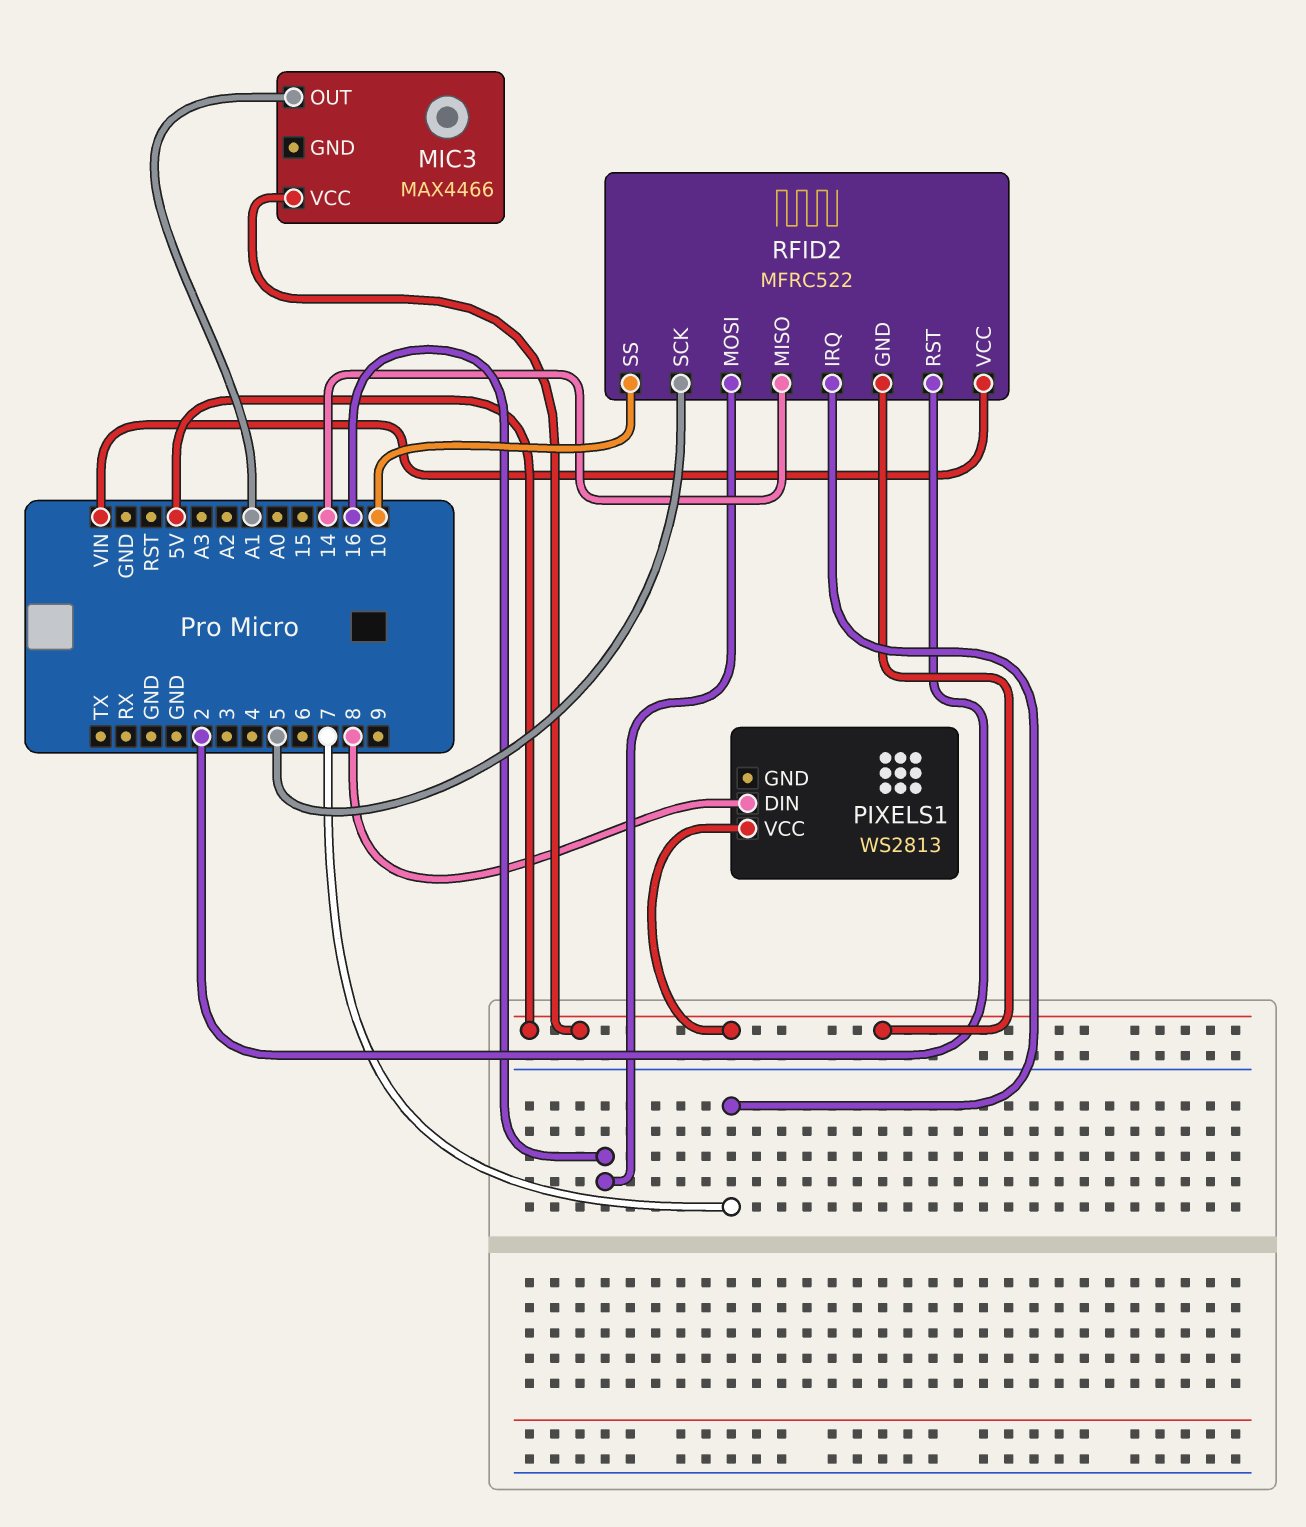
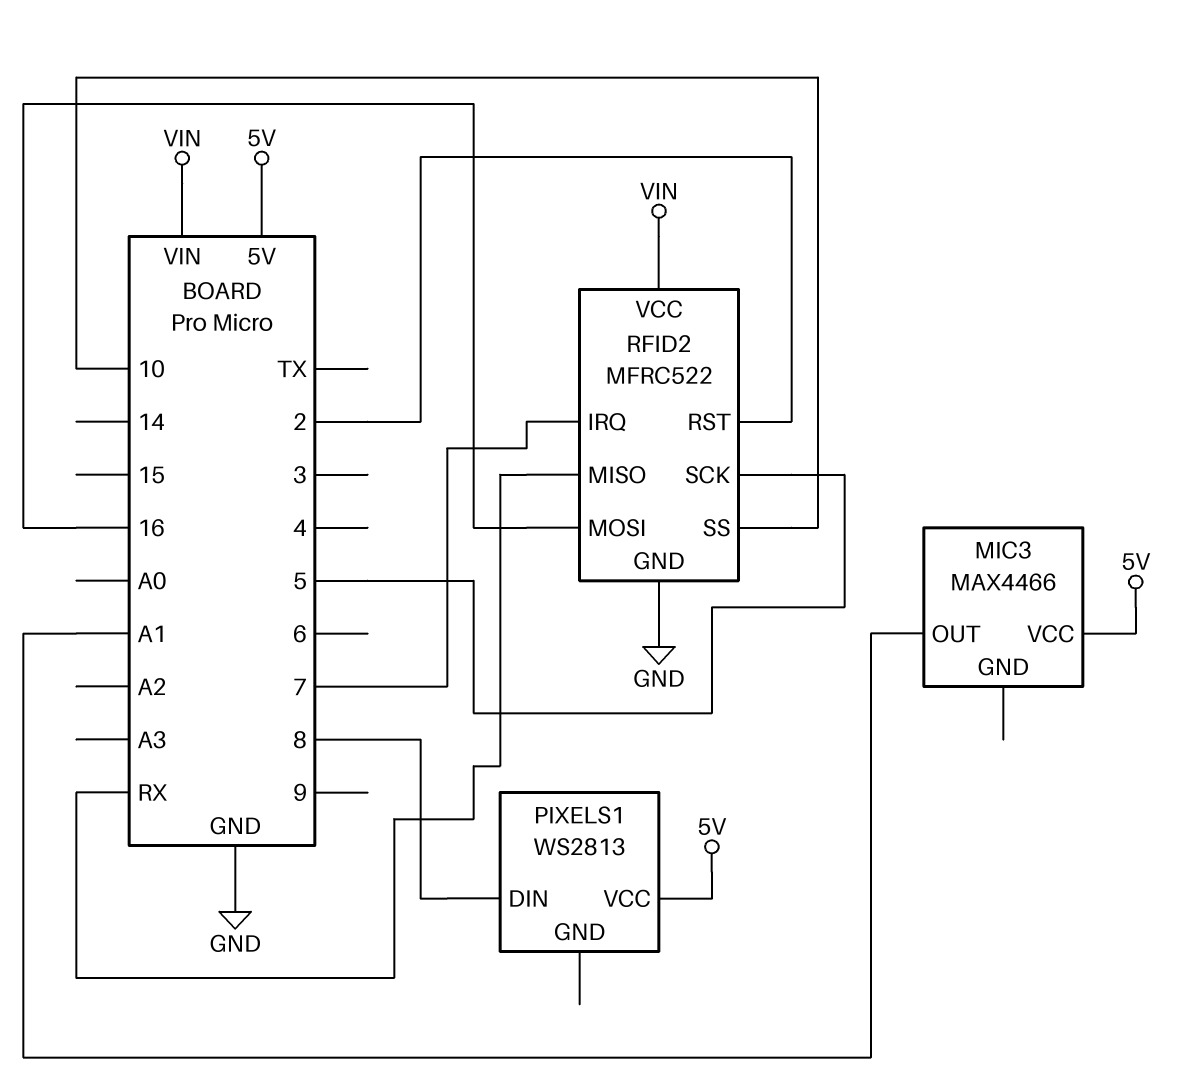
RFID2 pin GND: 5V -> GND
RFID2 pin MISO: 14 -> RX

